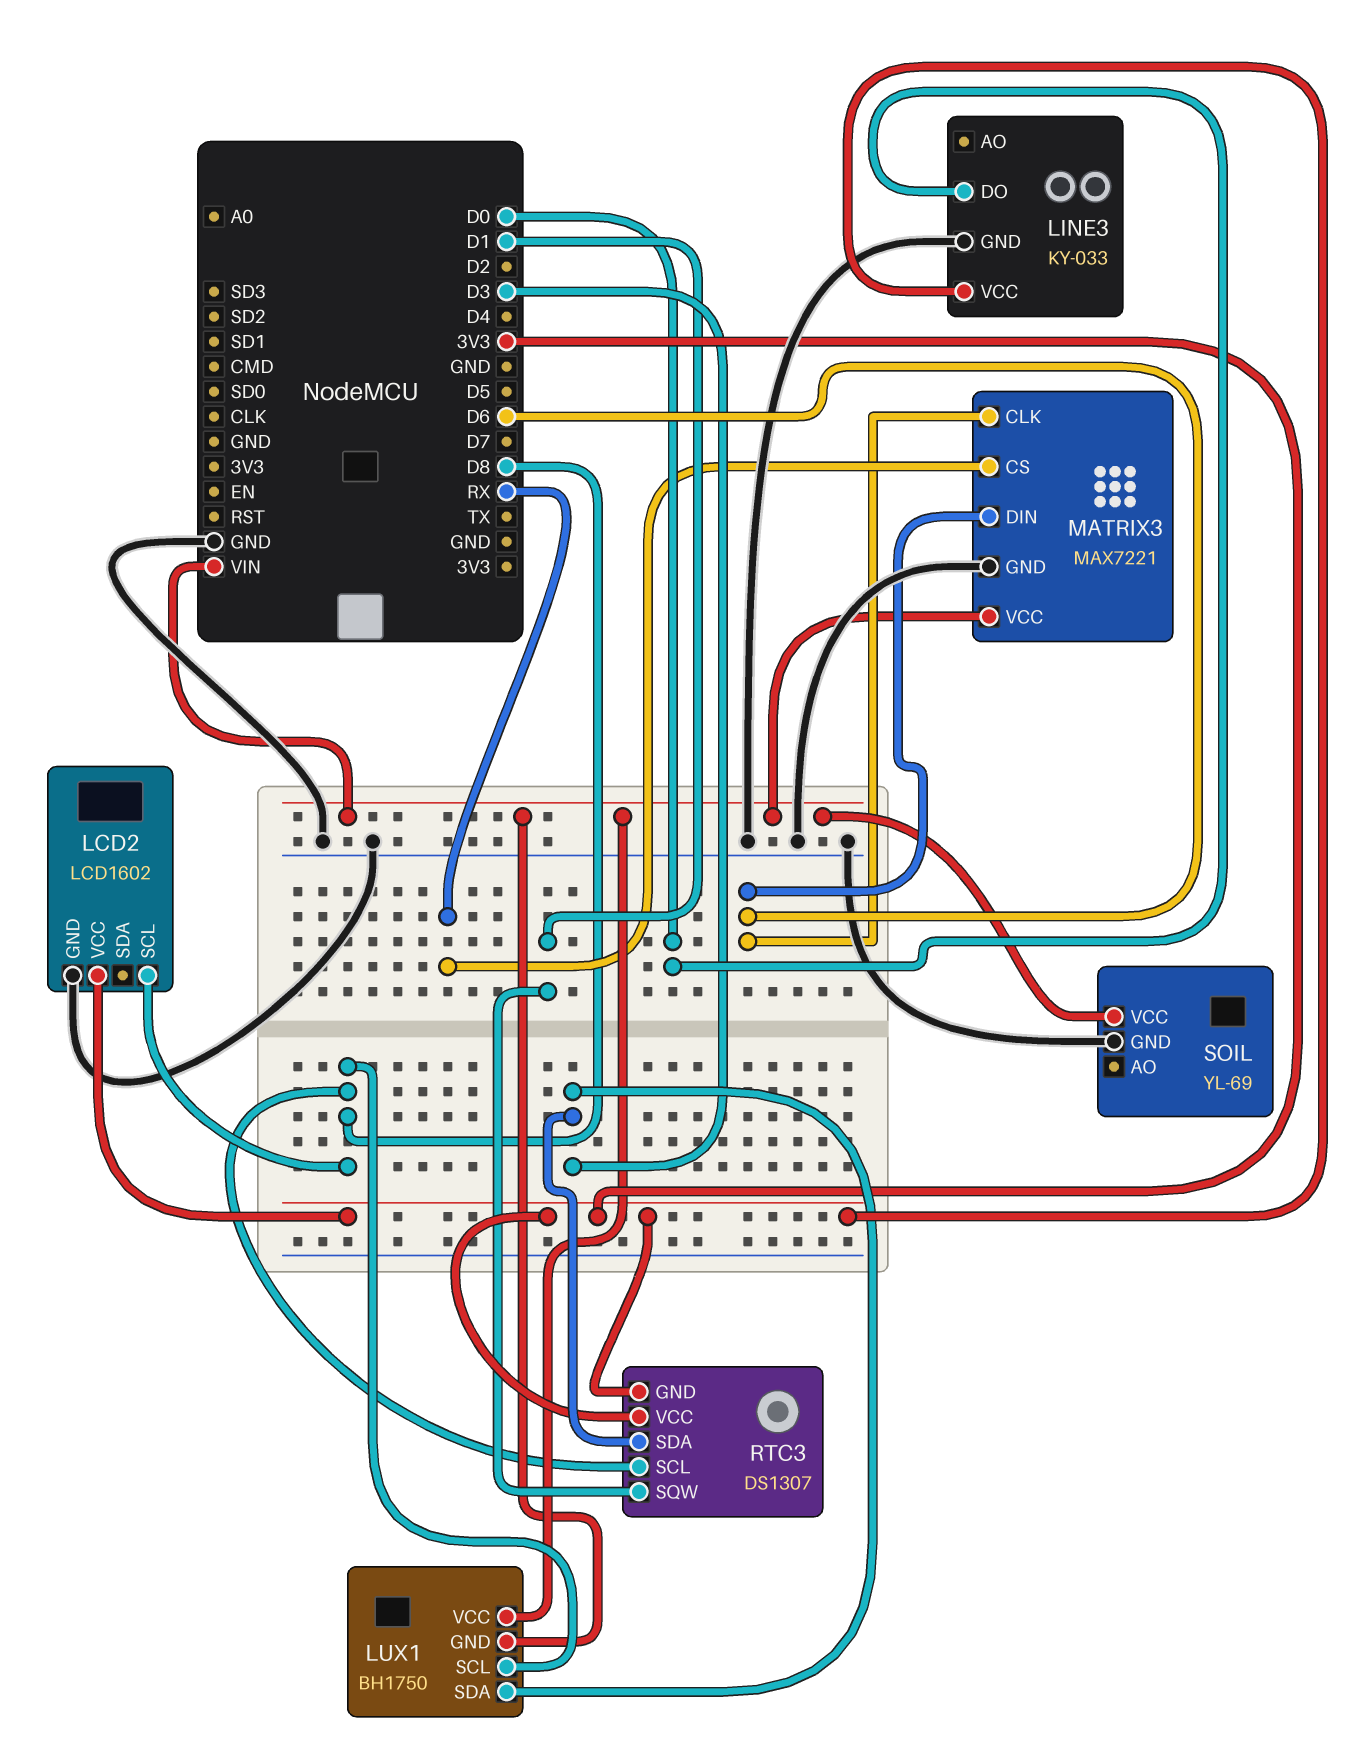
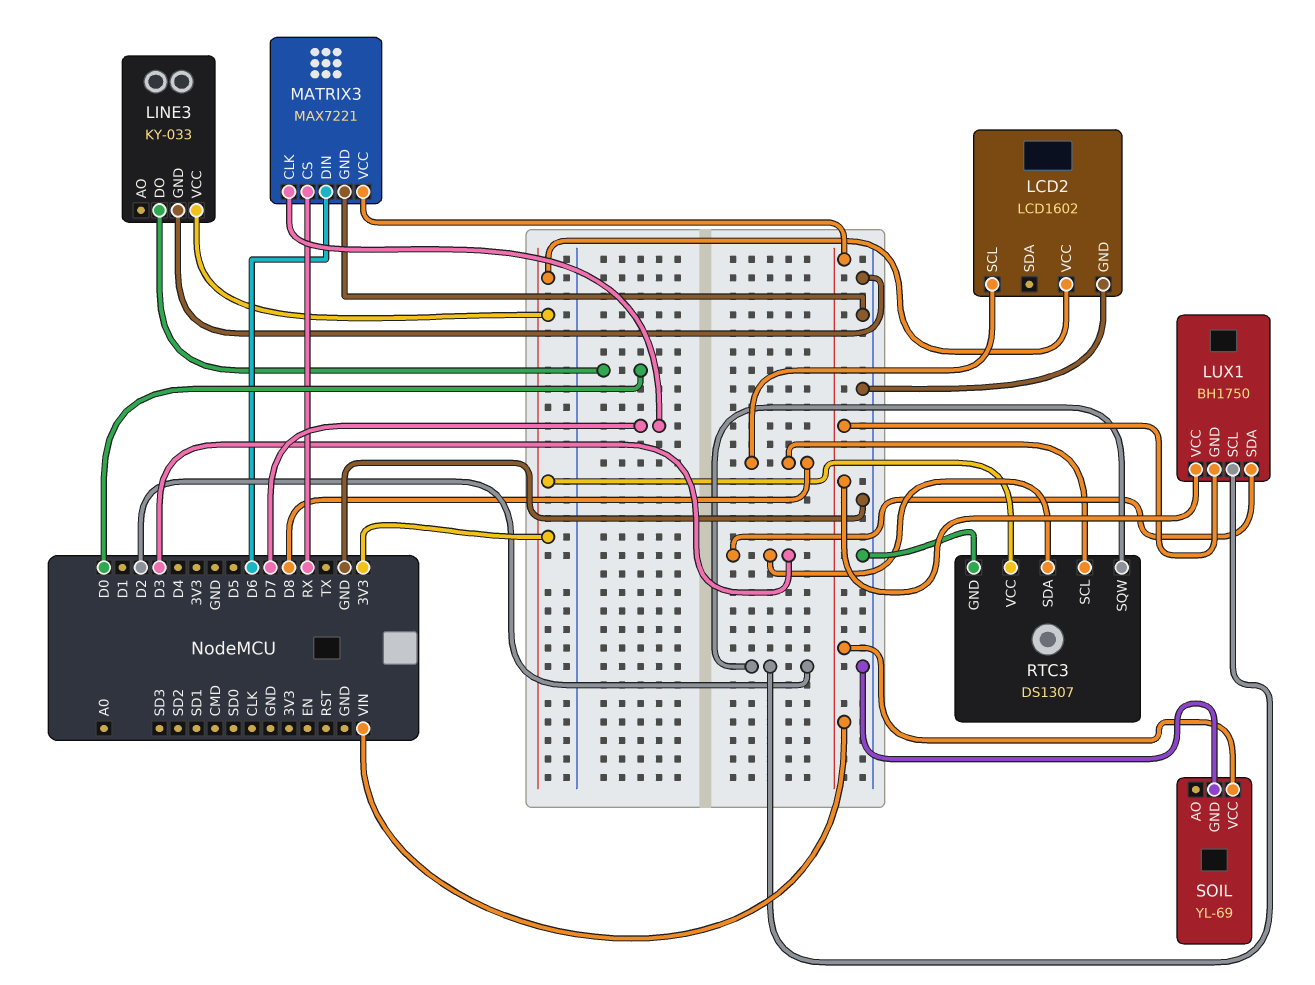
LUX1 pin SCL: D8 -> D2
MATRIX3 pin CLK: D6 -> D7
RTC3 pin GND: 3V3 -> GND
RTC3 pin SQW: D1 -> D2

